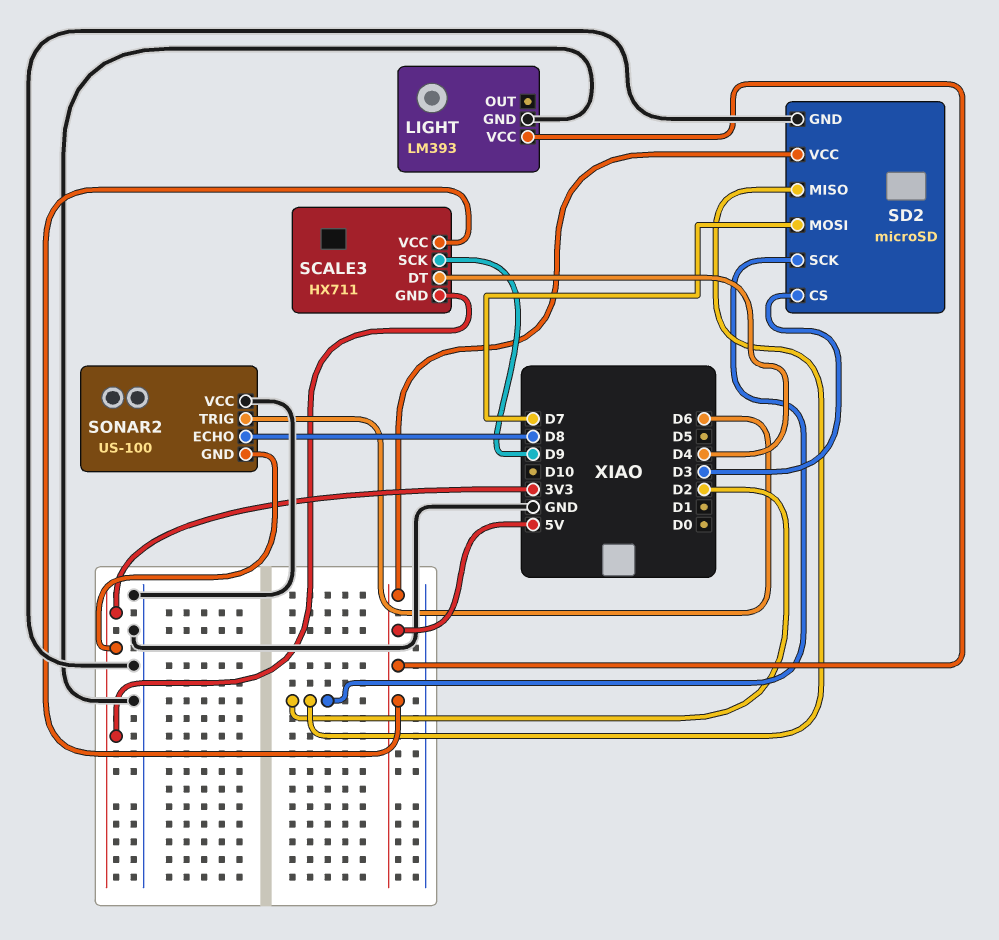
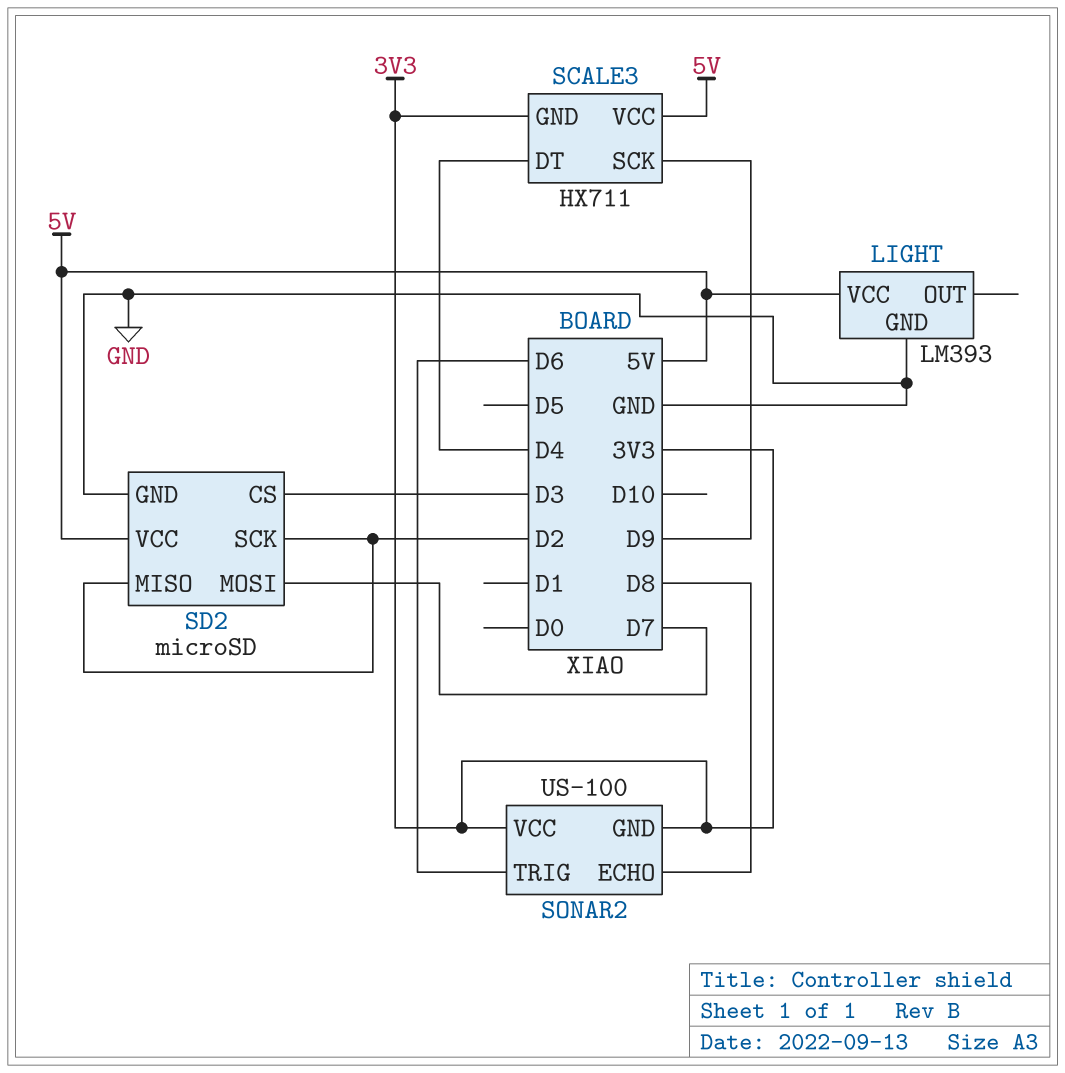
SONAR2 pin VCC: GND -> 3V3

